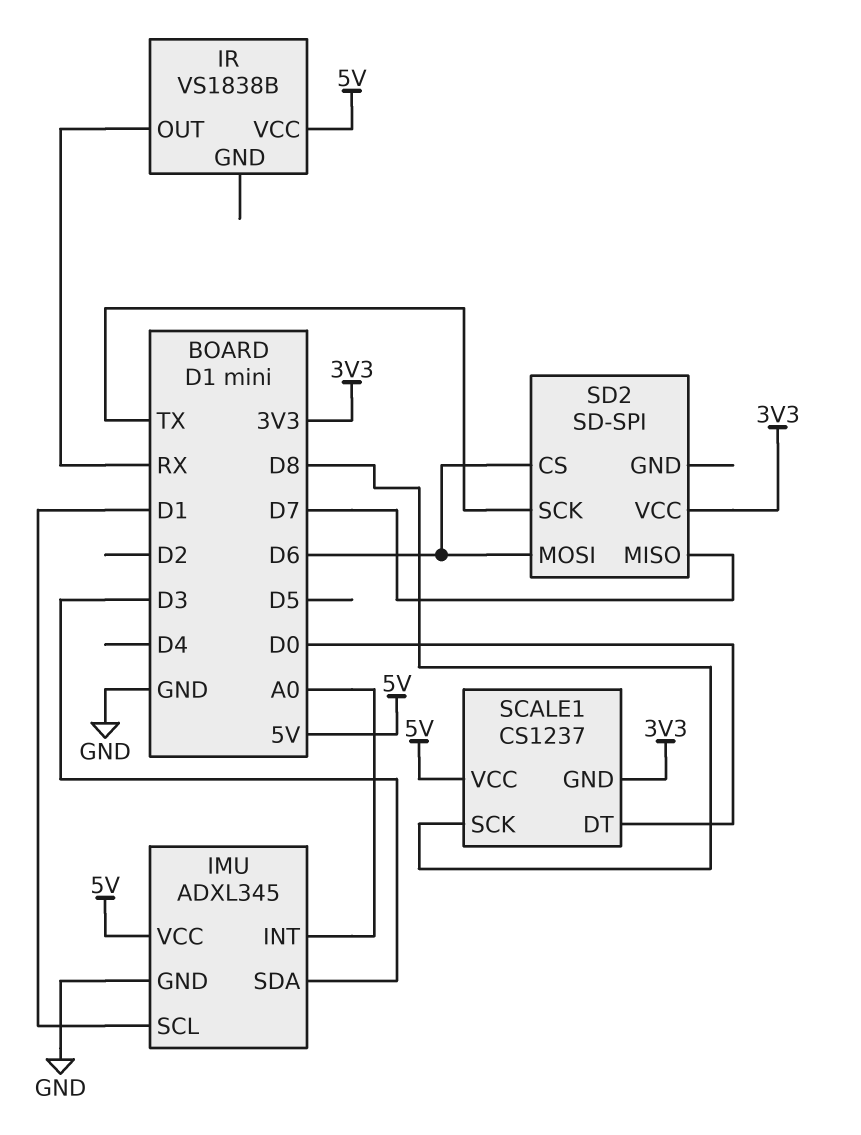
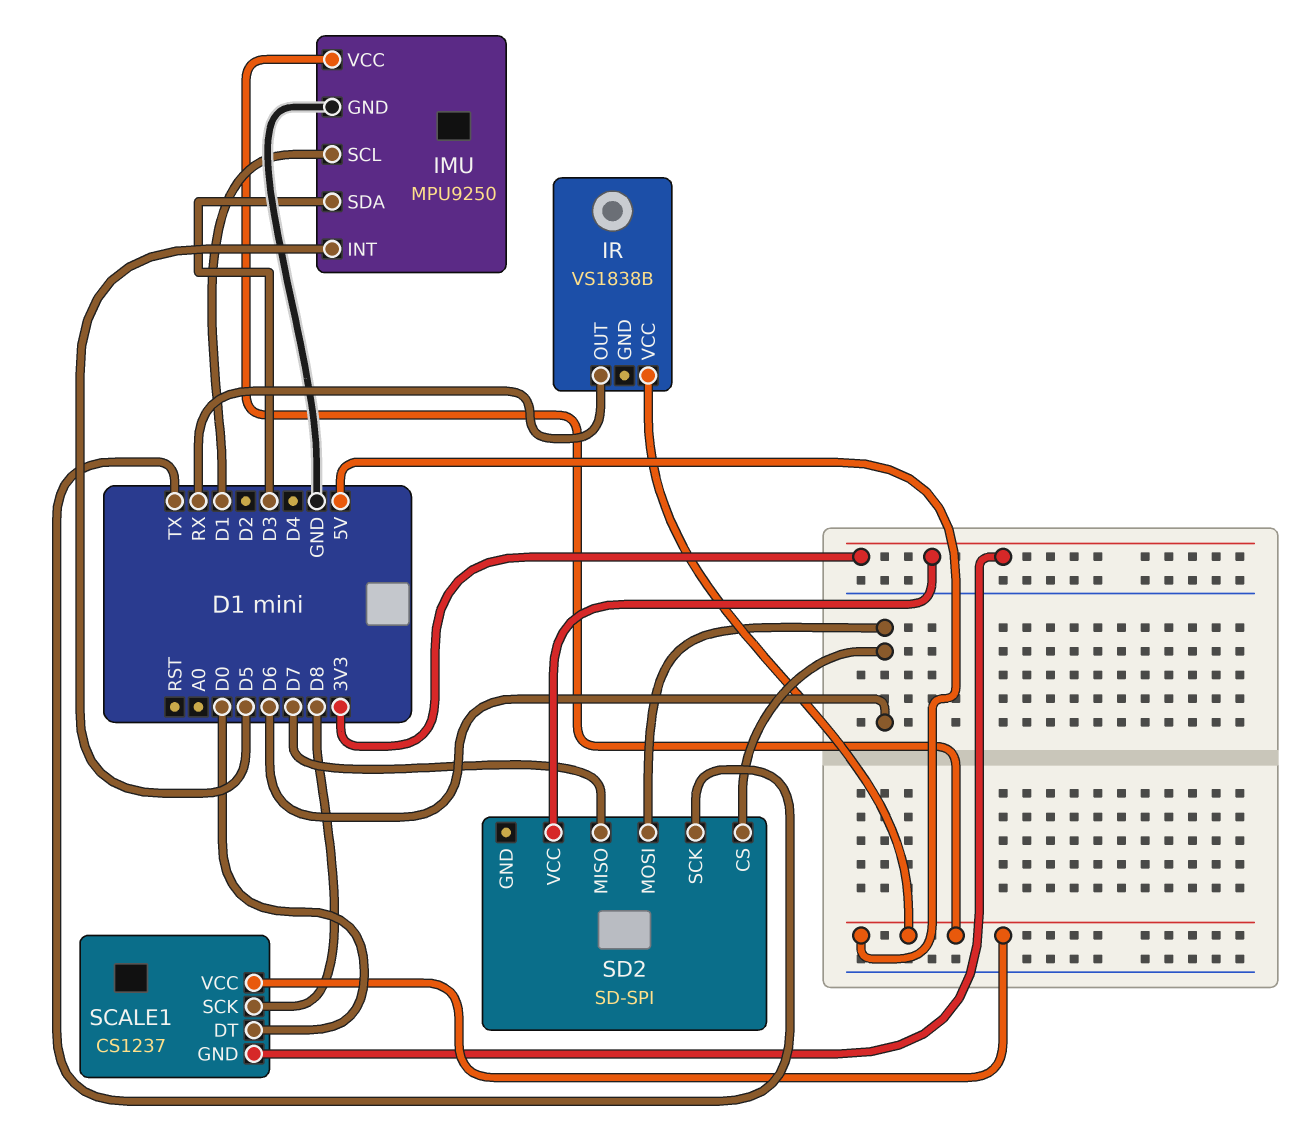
IMU: ADXL345 -> MPU9250
IMU pin INT: A0 -> D5

